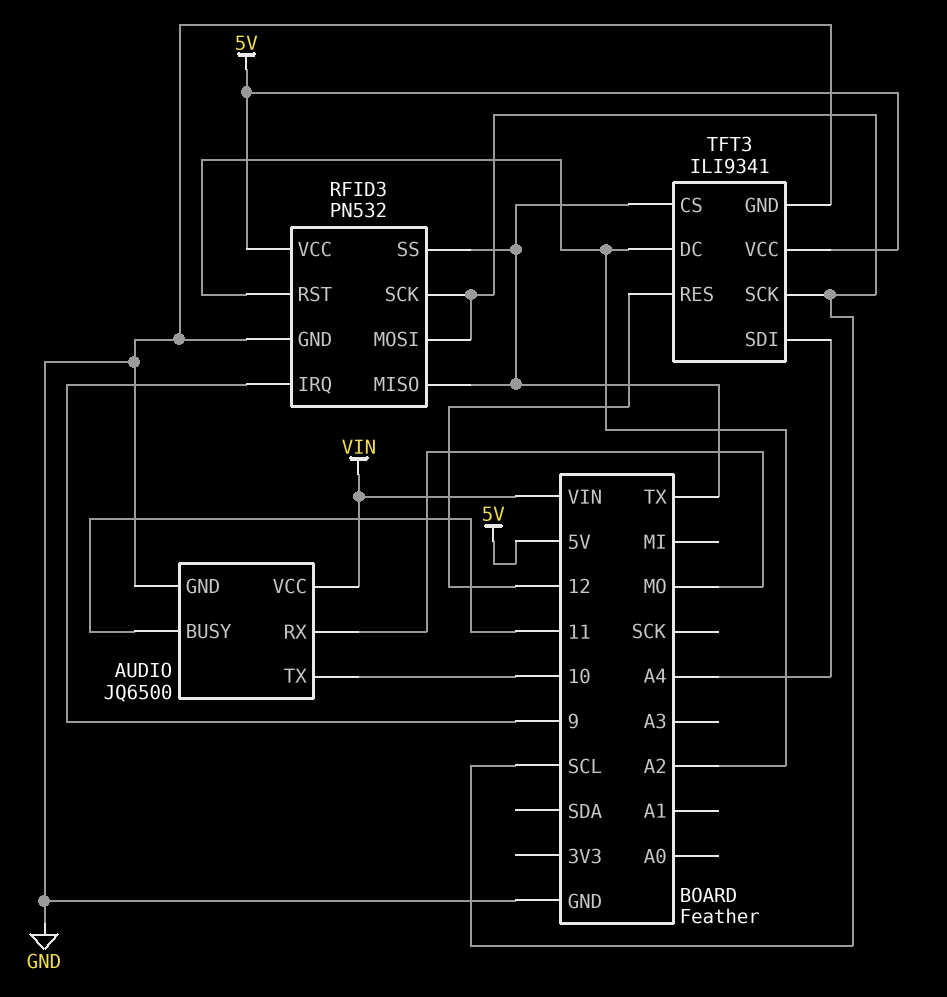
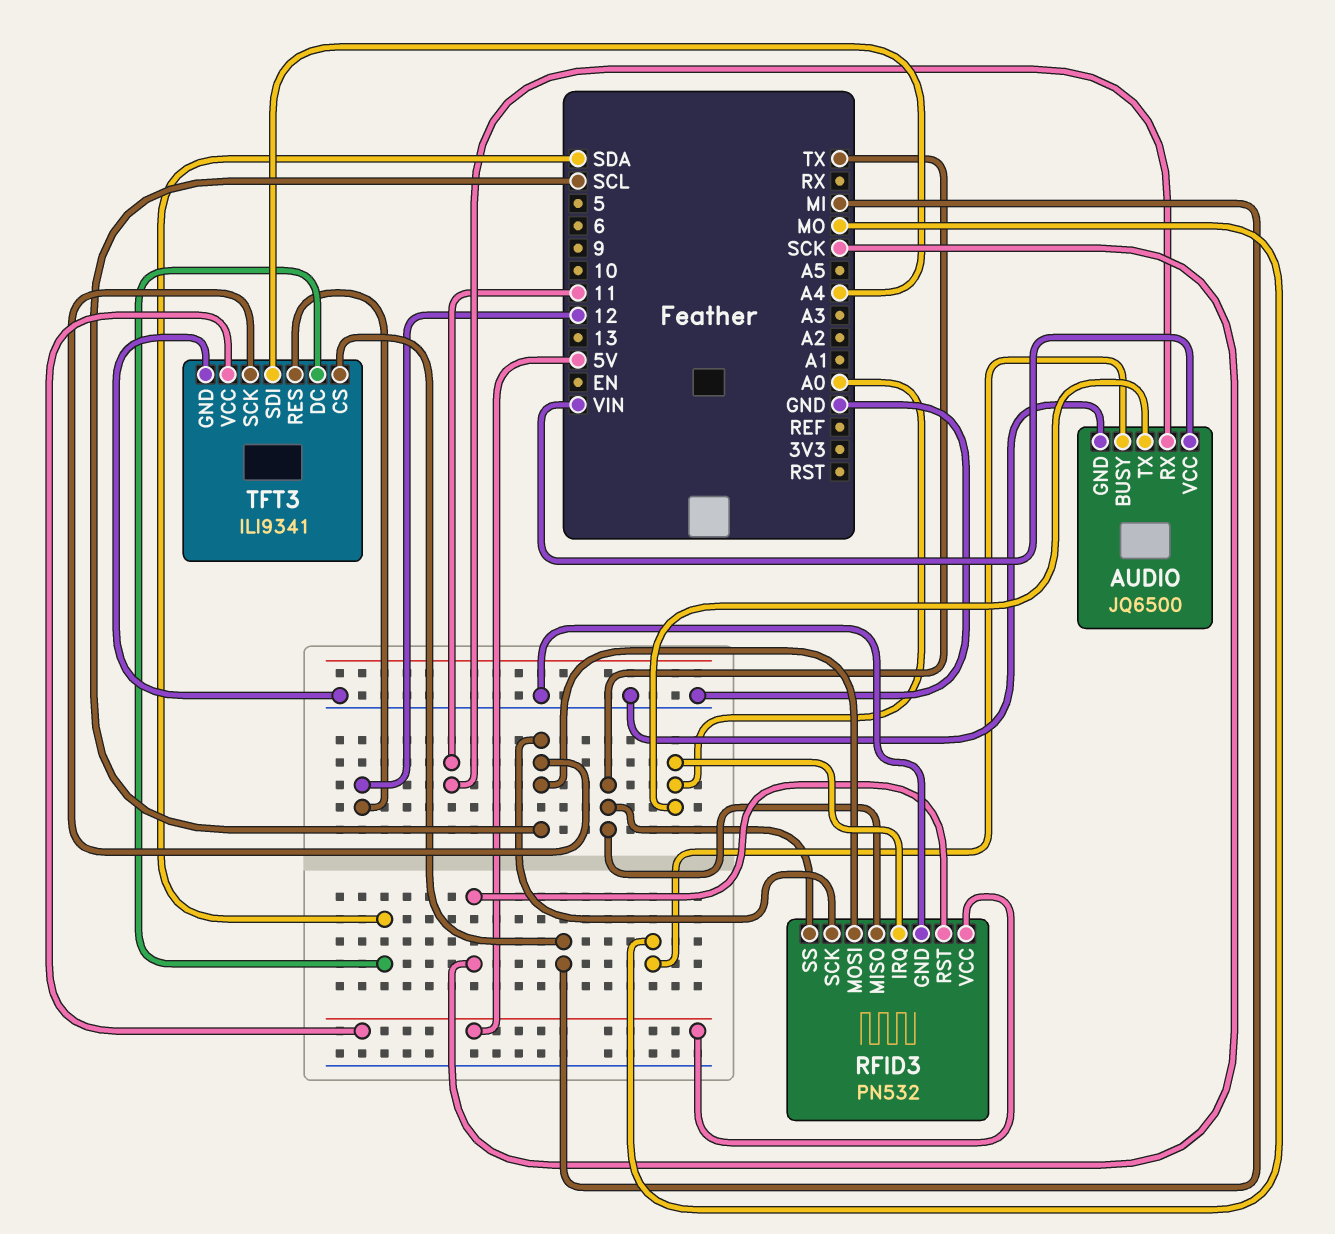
AUDIO pin BUSY: 11 -> MO
AUDIO pin RX: MO -> 11
AUDIO pin TX: 10 -> A0
RFID3 pin IRQ: 9 -> A0
RFID3 pin RST: A2 -> SCK
TFT3 pin CS: TX -> MI
TFT3 pin DC: A2 -> SDA

